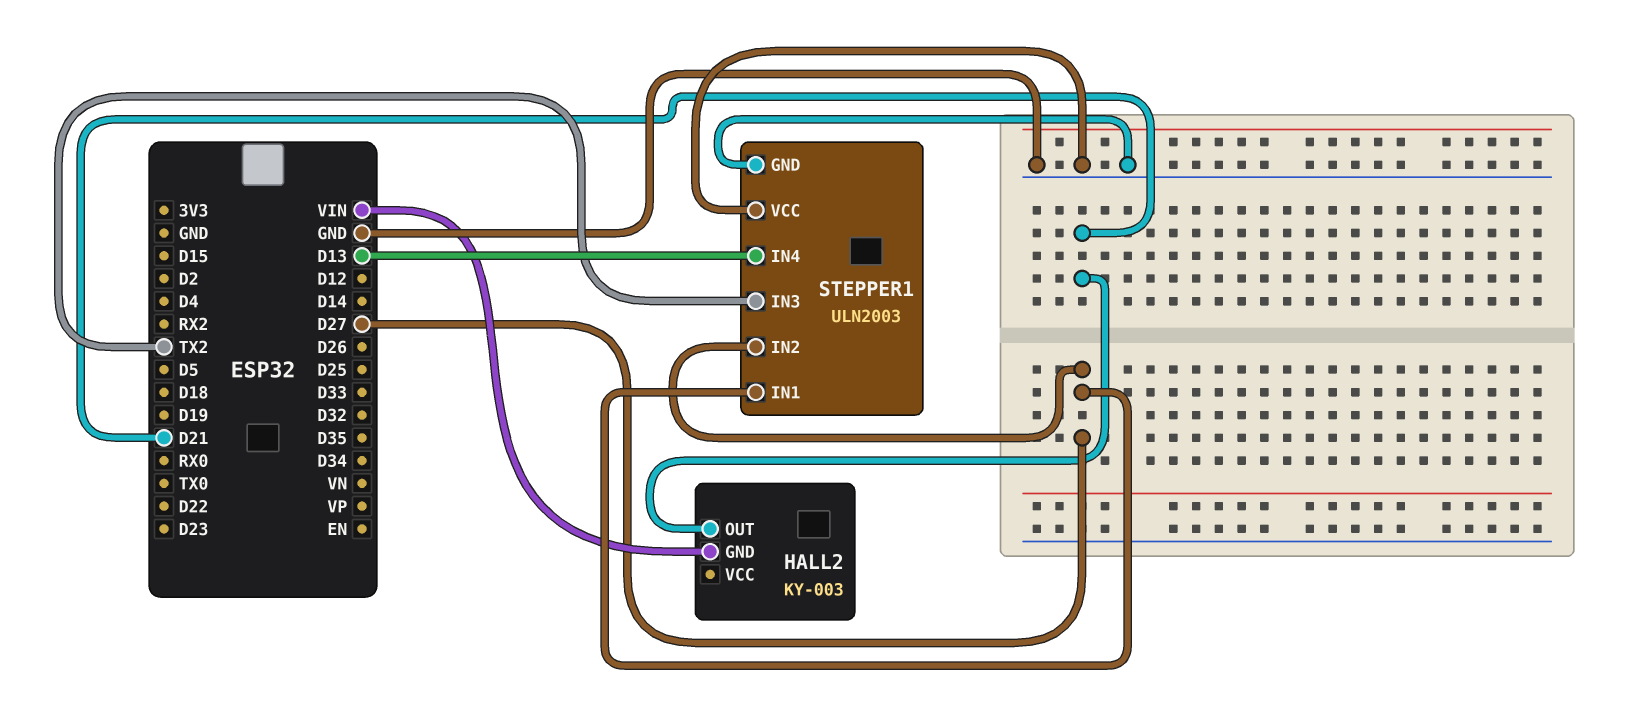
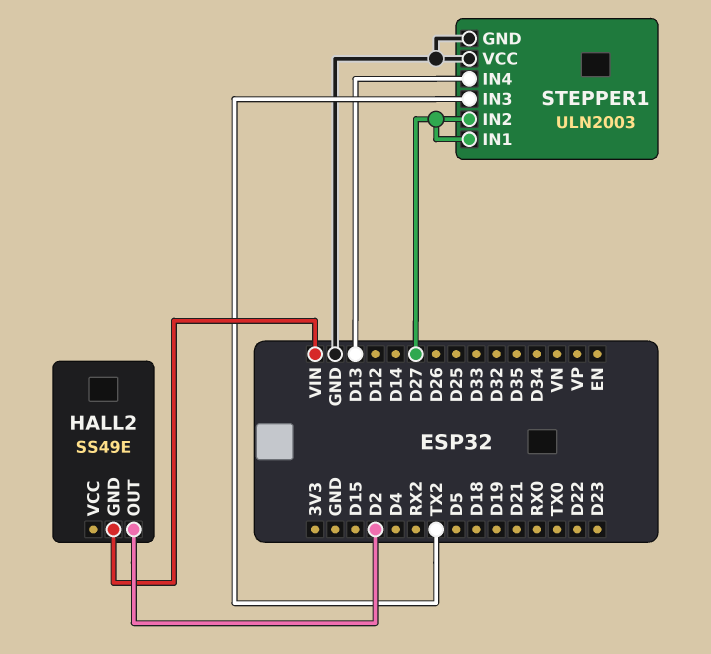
HALL2: KY-003 -> SS49E
HALL2 pin OUT: D21 -> D2

